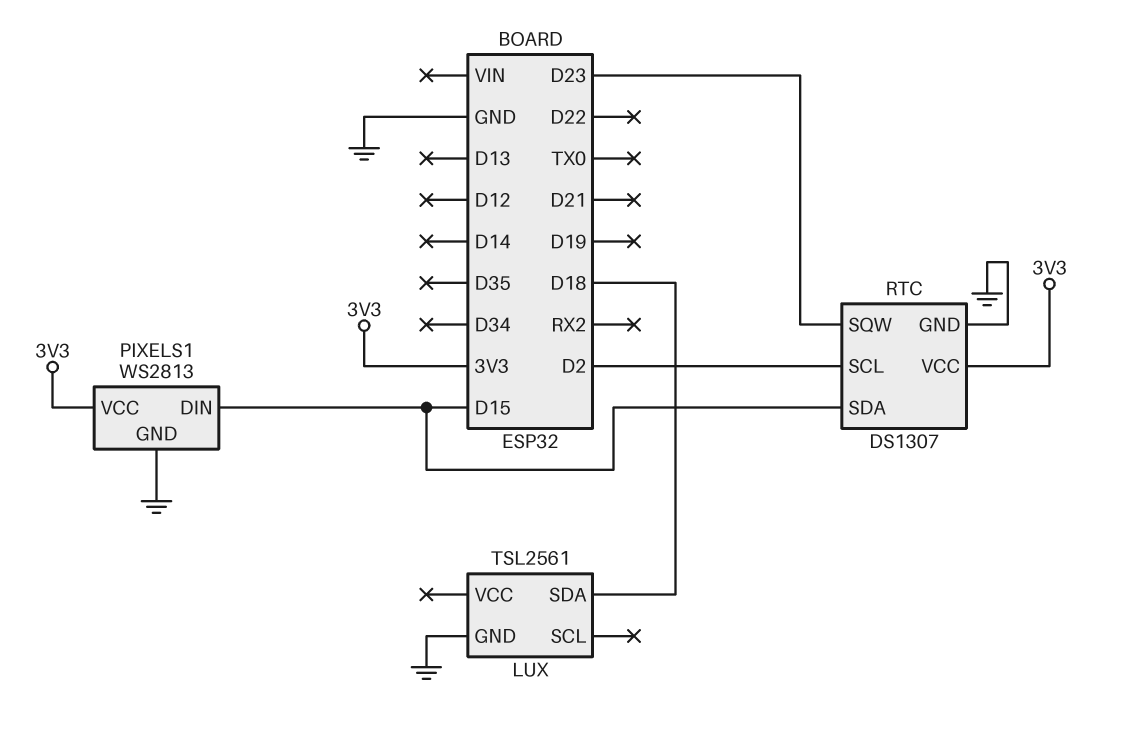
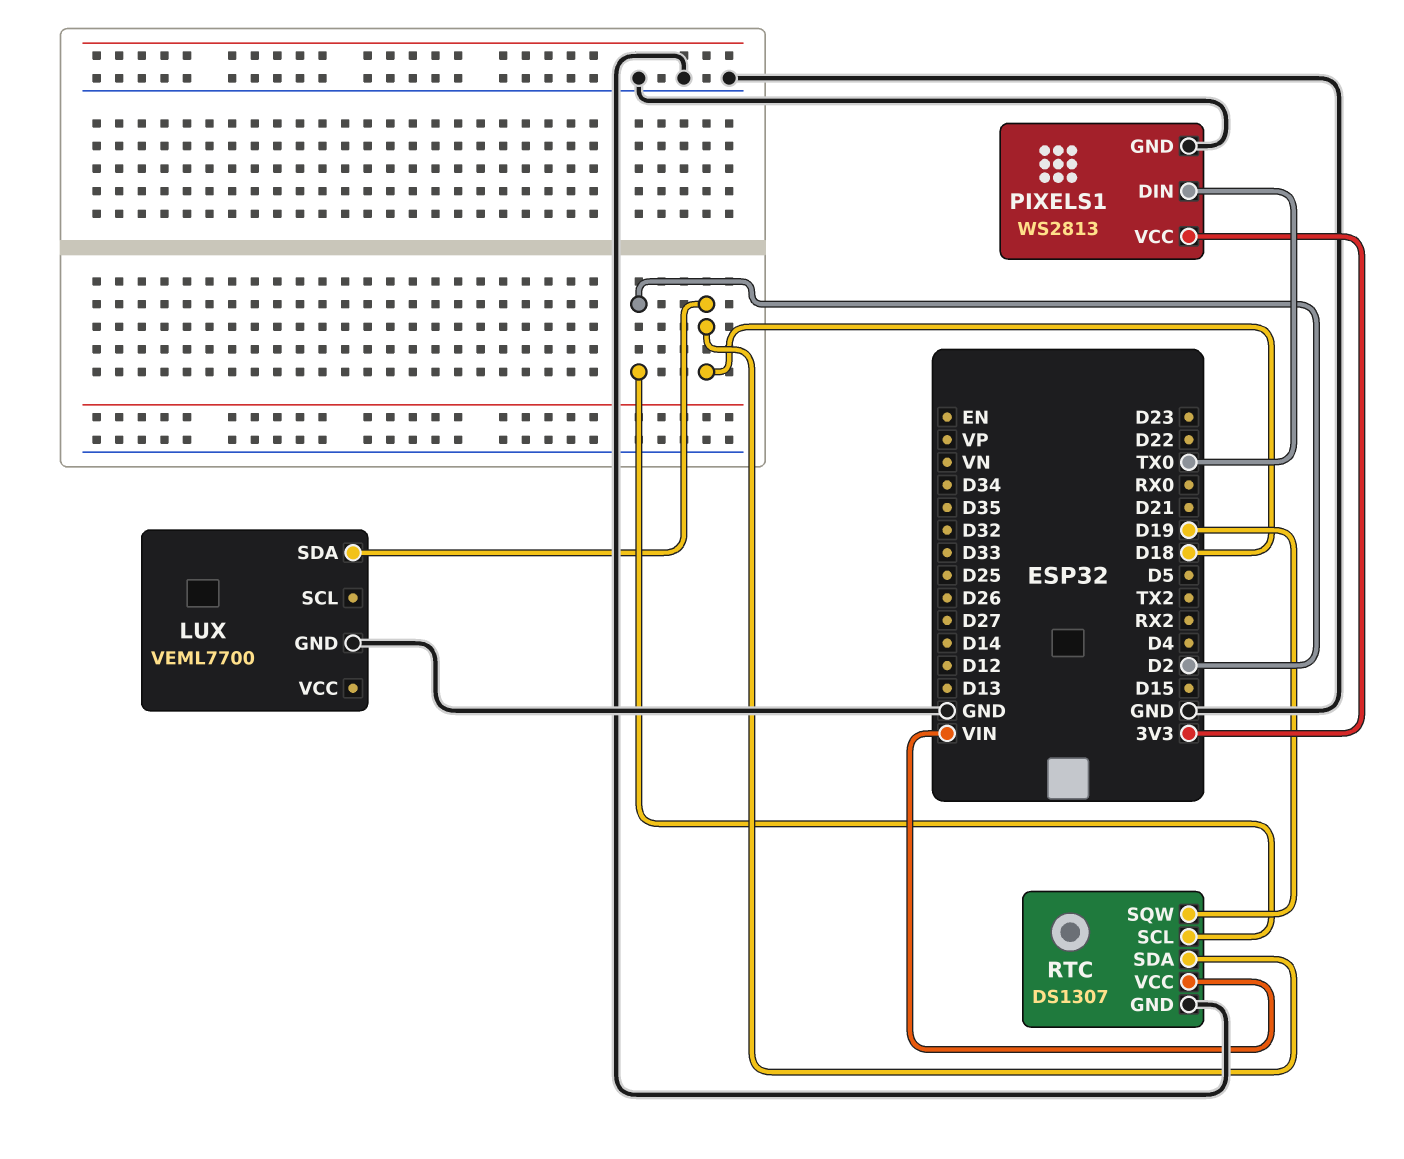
LUX: TSL2561 -> VEML7700
PIXELS1 pin DIN: D15 -> TX0
RTC pin SDA: D15 -> D18
RTC pin SQW: D23 -> D19
RTC pin VCC: 3V3 -> VIN

